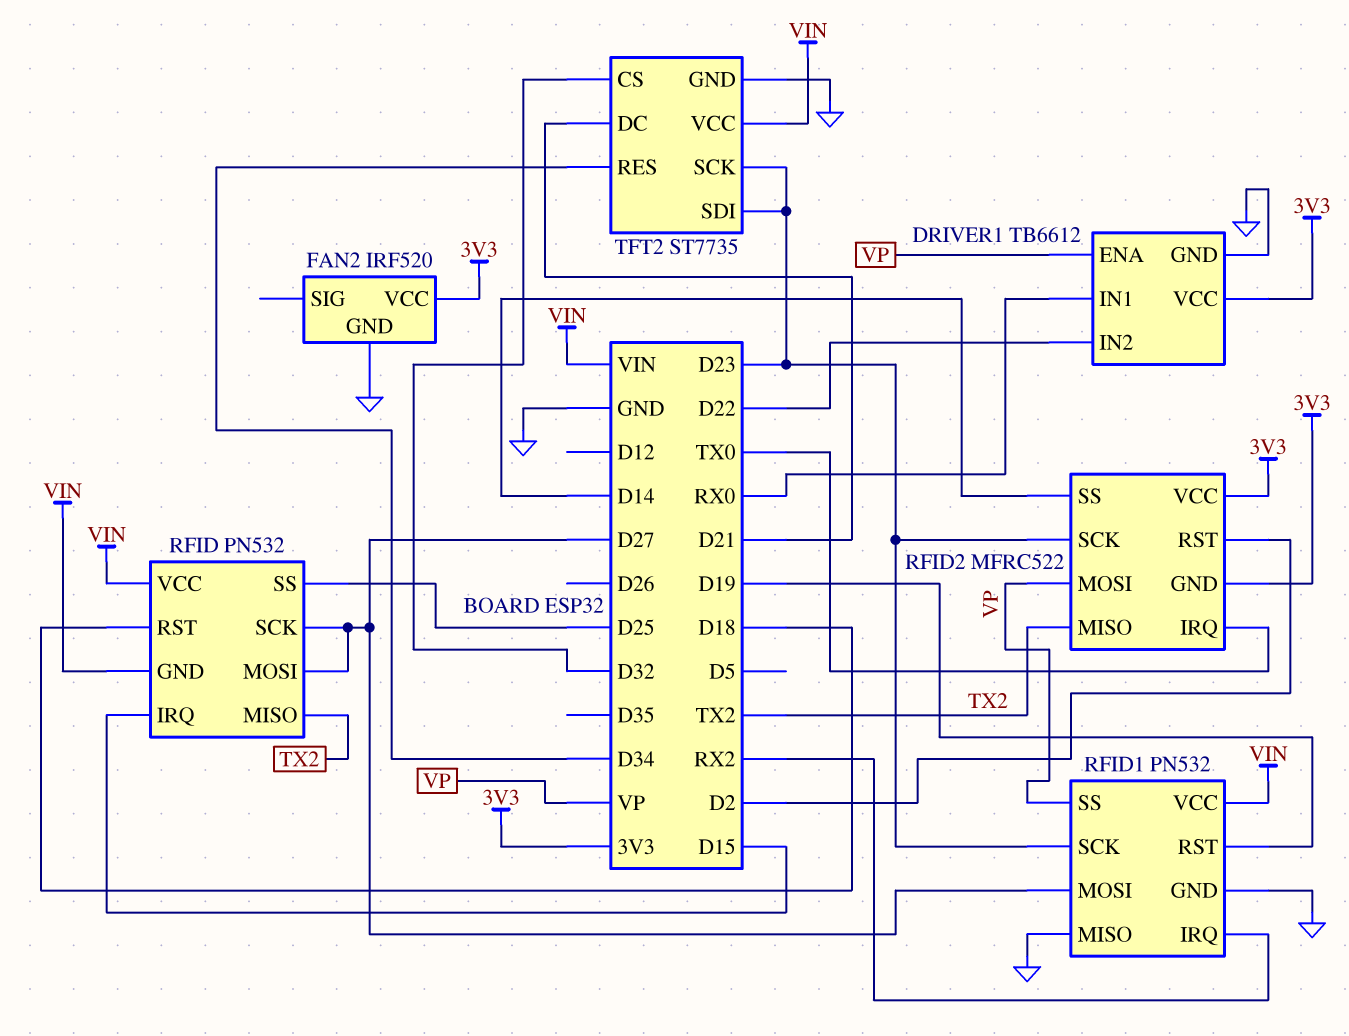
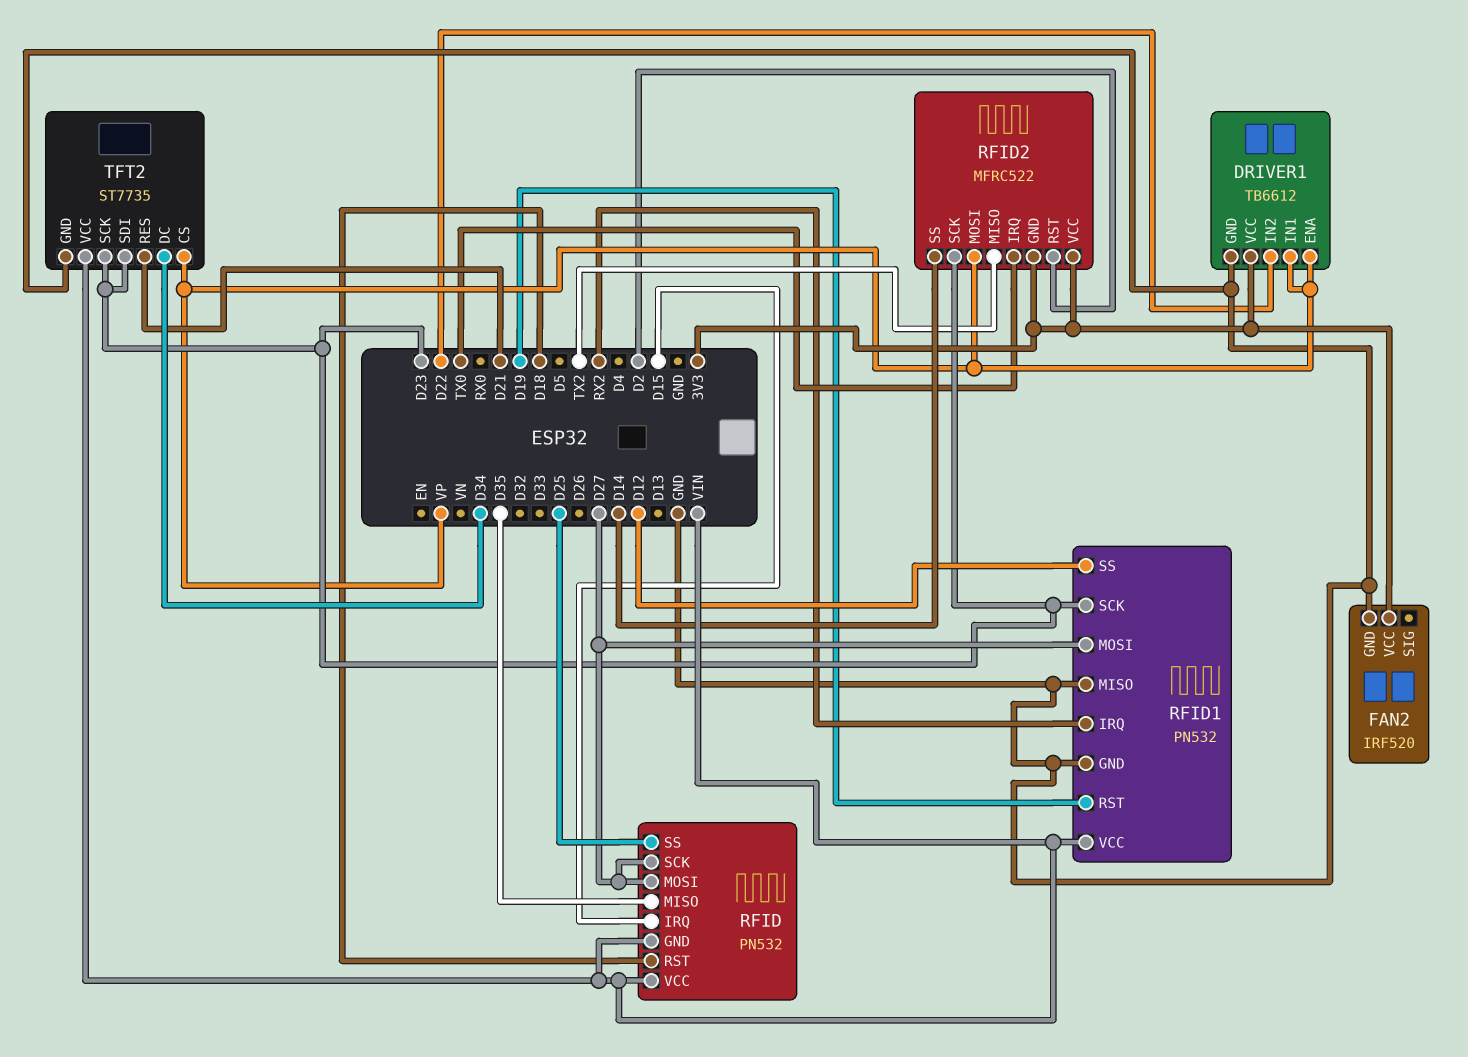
DRIVER1 pin IN1: RX0 -> VP
RFID pin MISO: TX2 -> D35
RFID1 pin SS: VP -> D12
TFT2 pin CS: D32 -> VP
TFT2 pin DC: D21 -> D34
TFT2 pin RES: D34 -> D21

